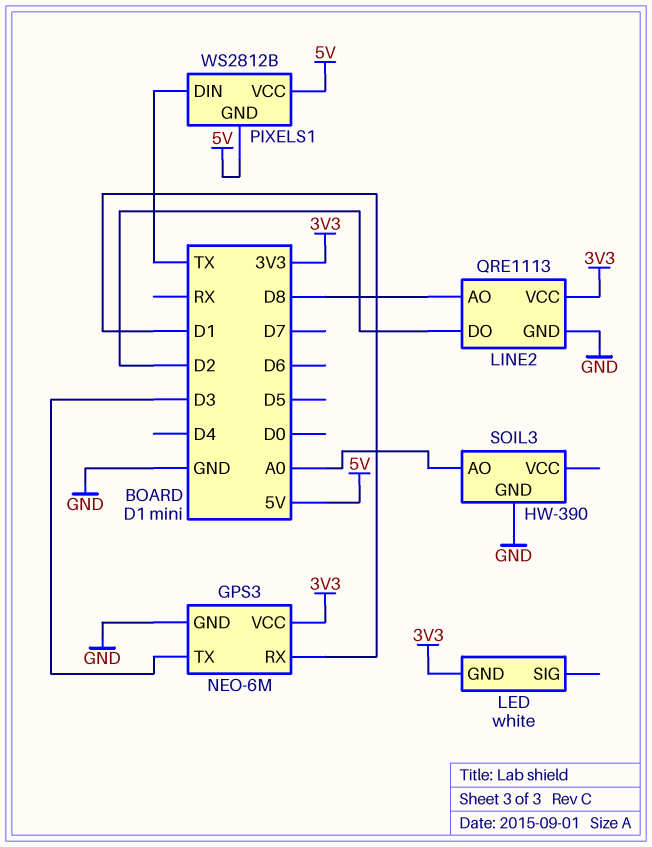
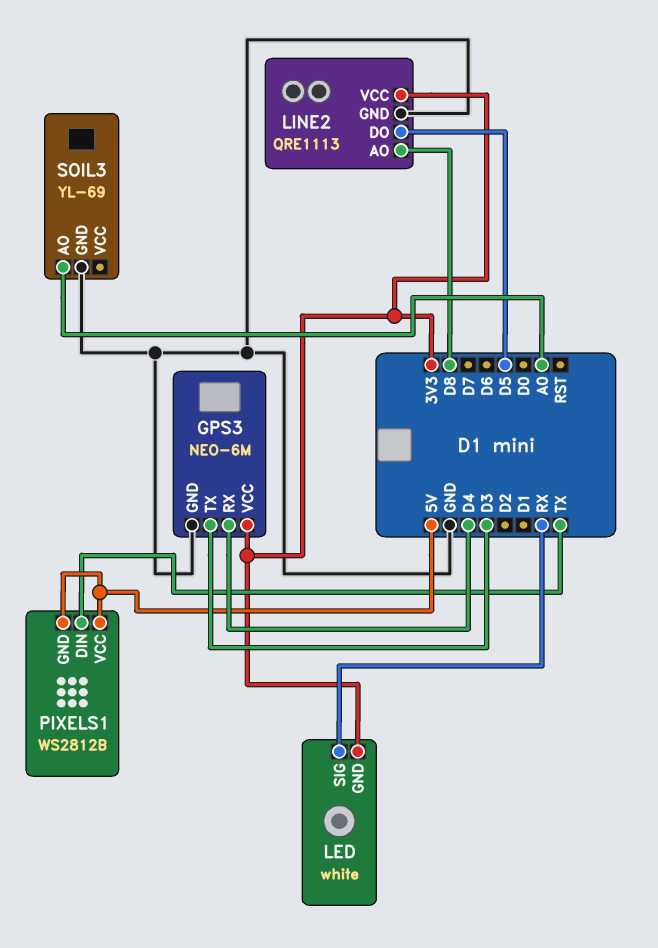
GPS3 pin RX: D1 -> D4
LED pin SIG: none -> RX
LINE2 pin DO: D2 -> D5
SOIL3: HW-390 -> YL-69

